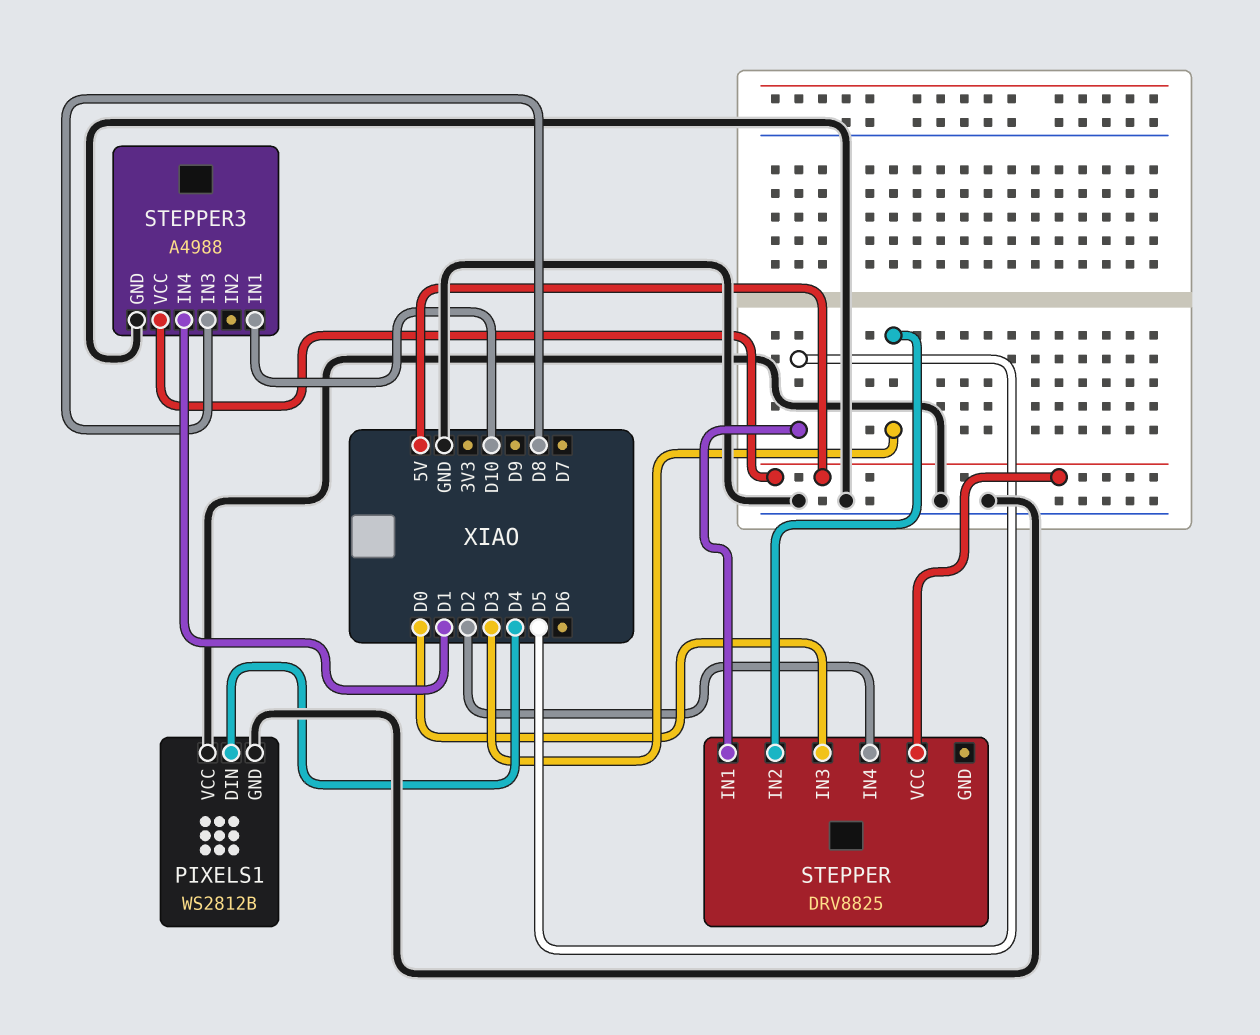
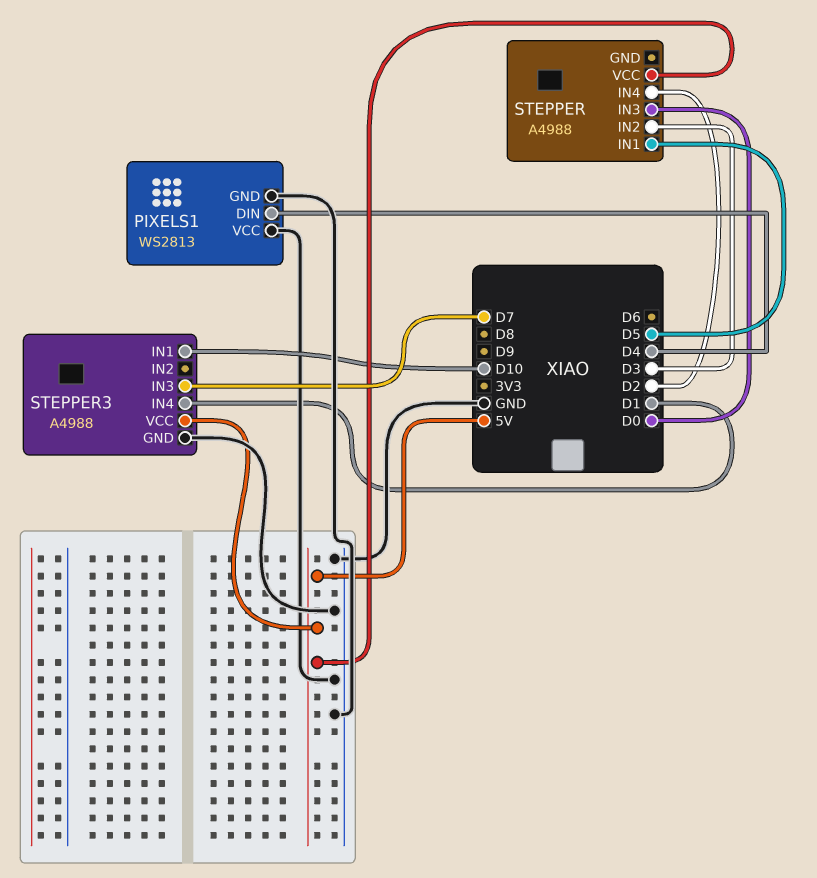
PIXELS1: WS2812B -> WS2813
STEPPER: DRV8825 -> A4988
STEPPER3 pin IN3: D8 -> D7

